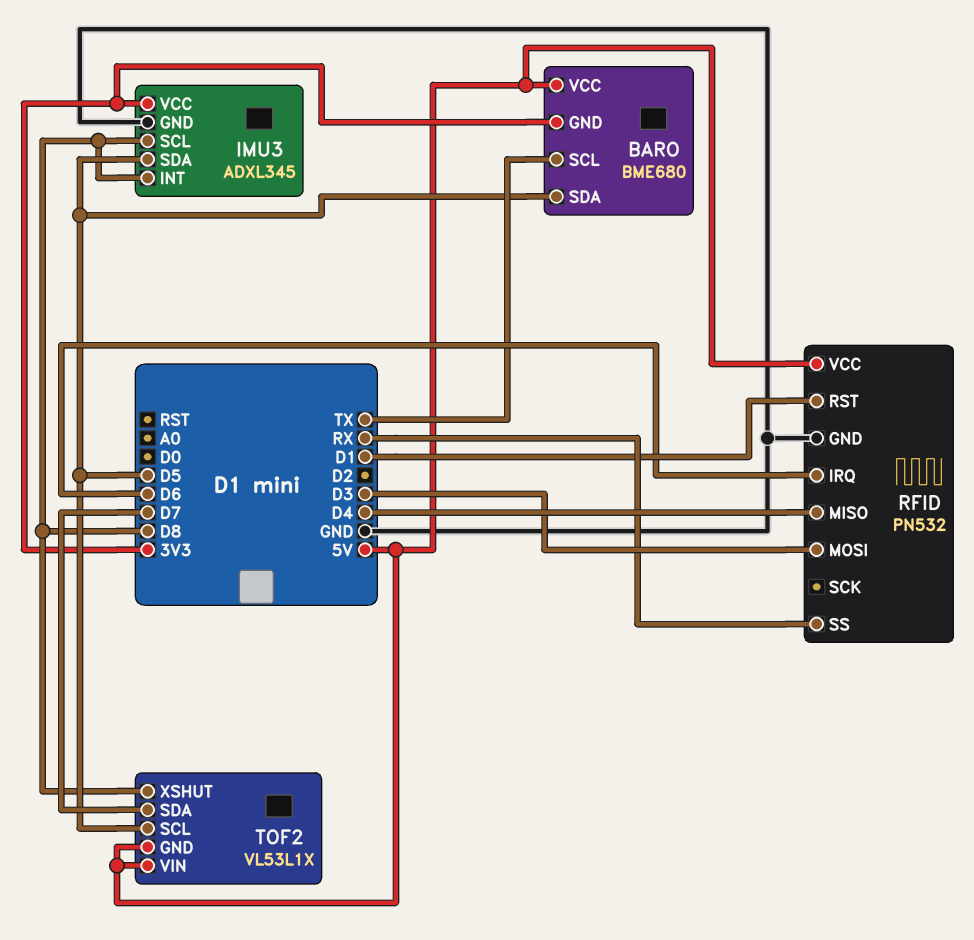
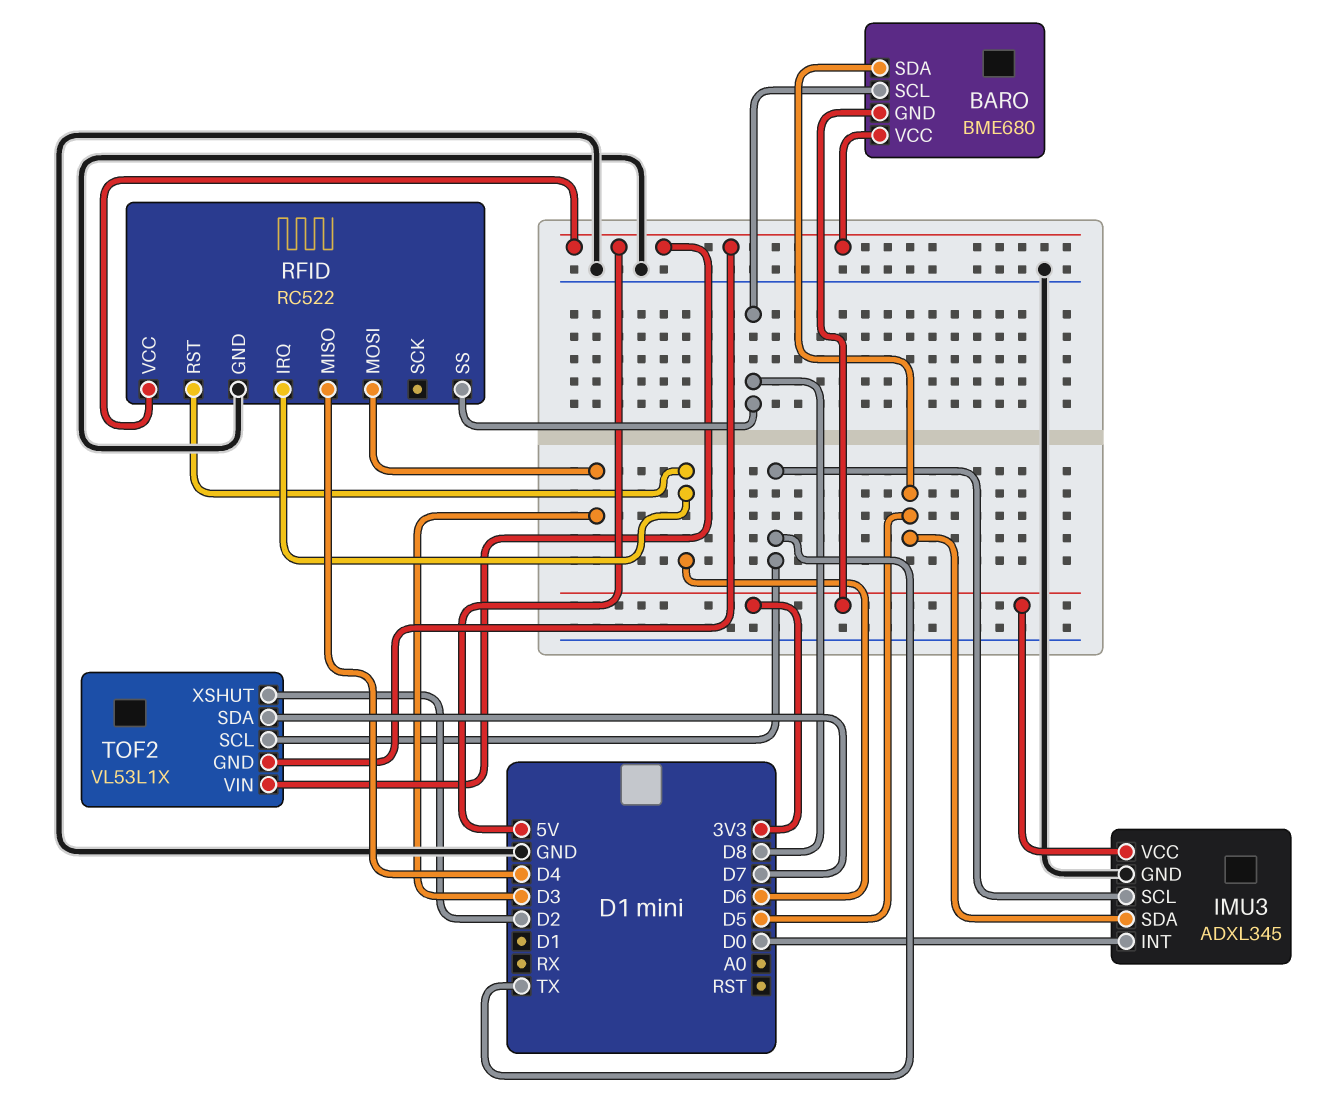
BARO pin SCL: TX -> D8
IMU3 pin INT: D8 -> D0
IMU3 pin SCL: D8 -> TX
RFID: PN532 -> RC522
RFID pin RST: D1 -> D6
RFID pin SS: RX -> D8
TOF2 pin SCL: D5 -> TX
TOF2 pin XSHUT: D8 -> D2

